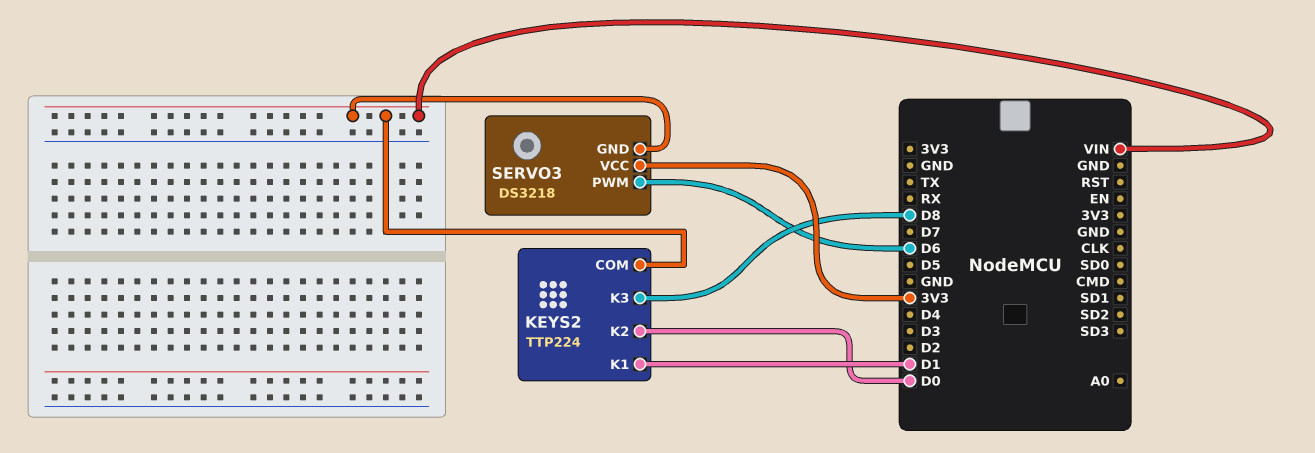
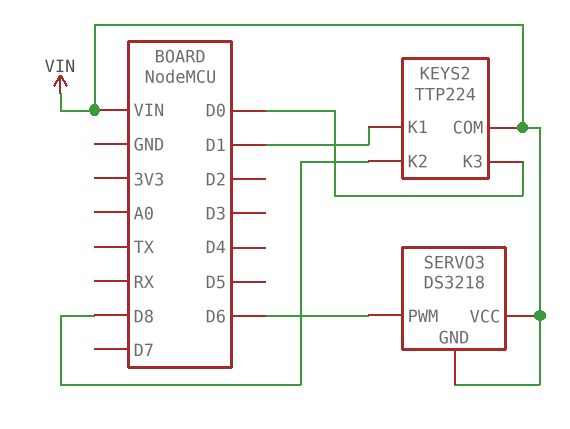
KEYS2 pin K2: D0 -> D8
KEYS2 pin K3: D8 -> D0
SERVO3 pin VCC: 3V3 -> VIN

